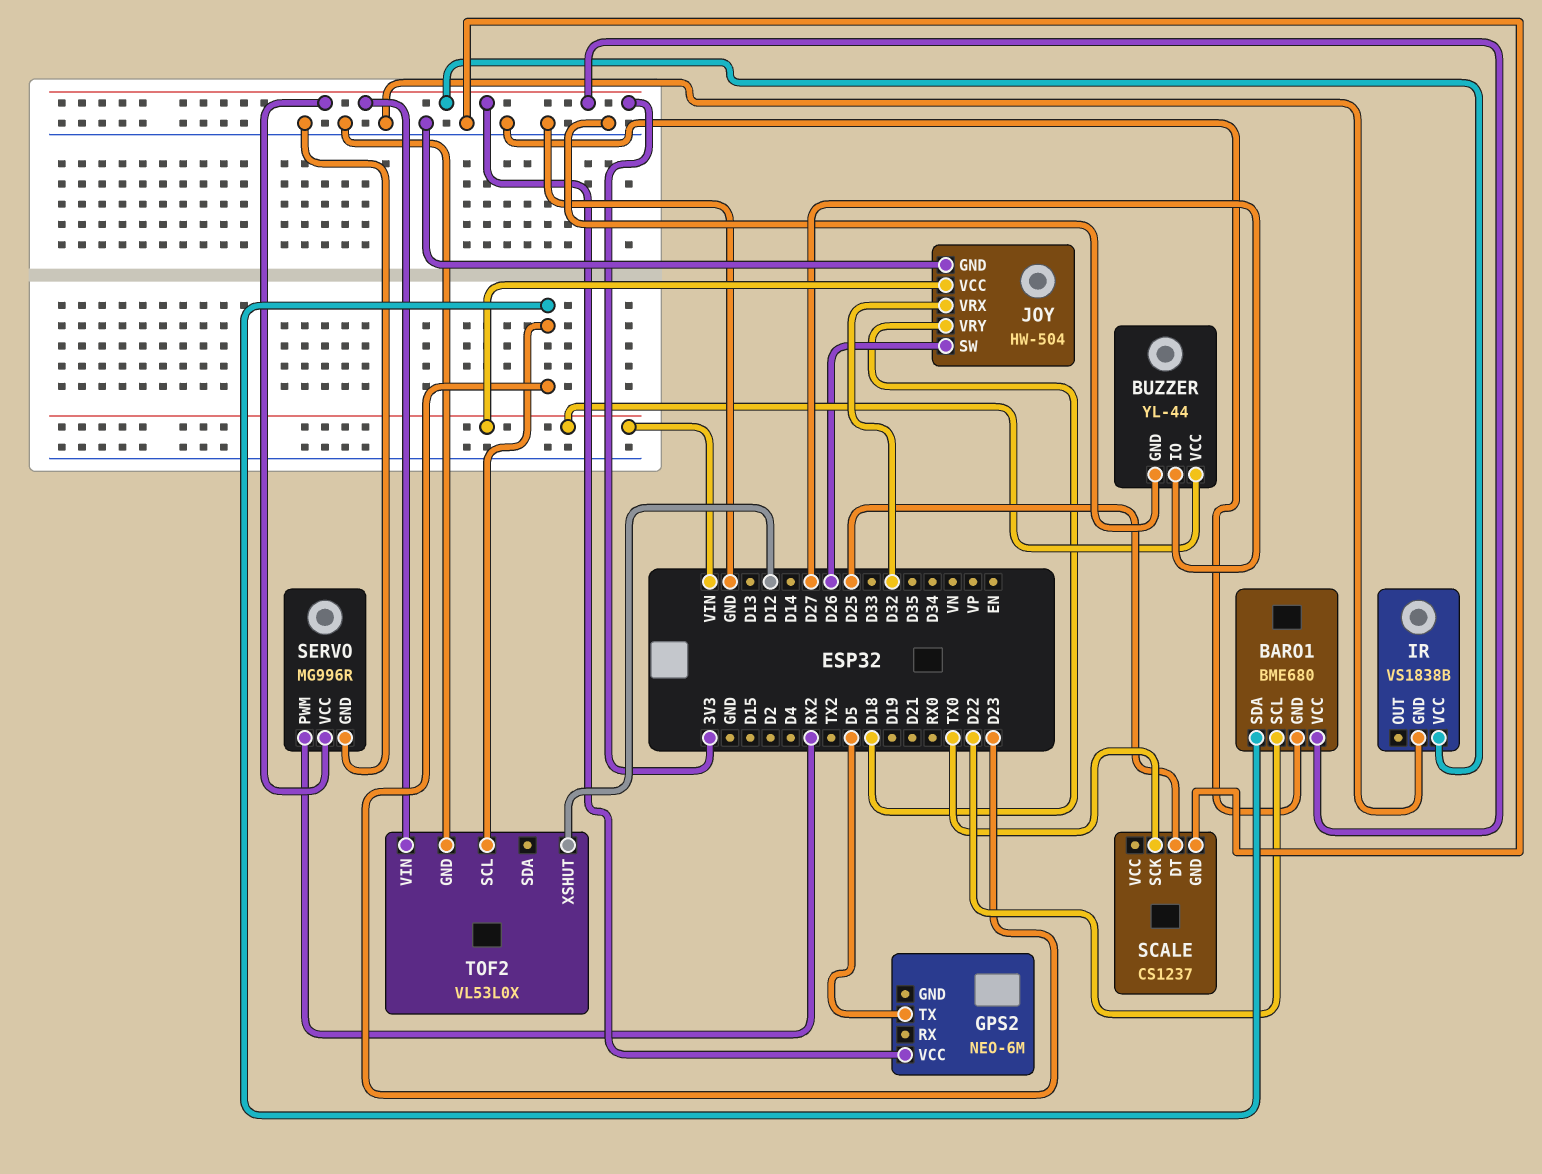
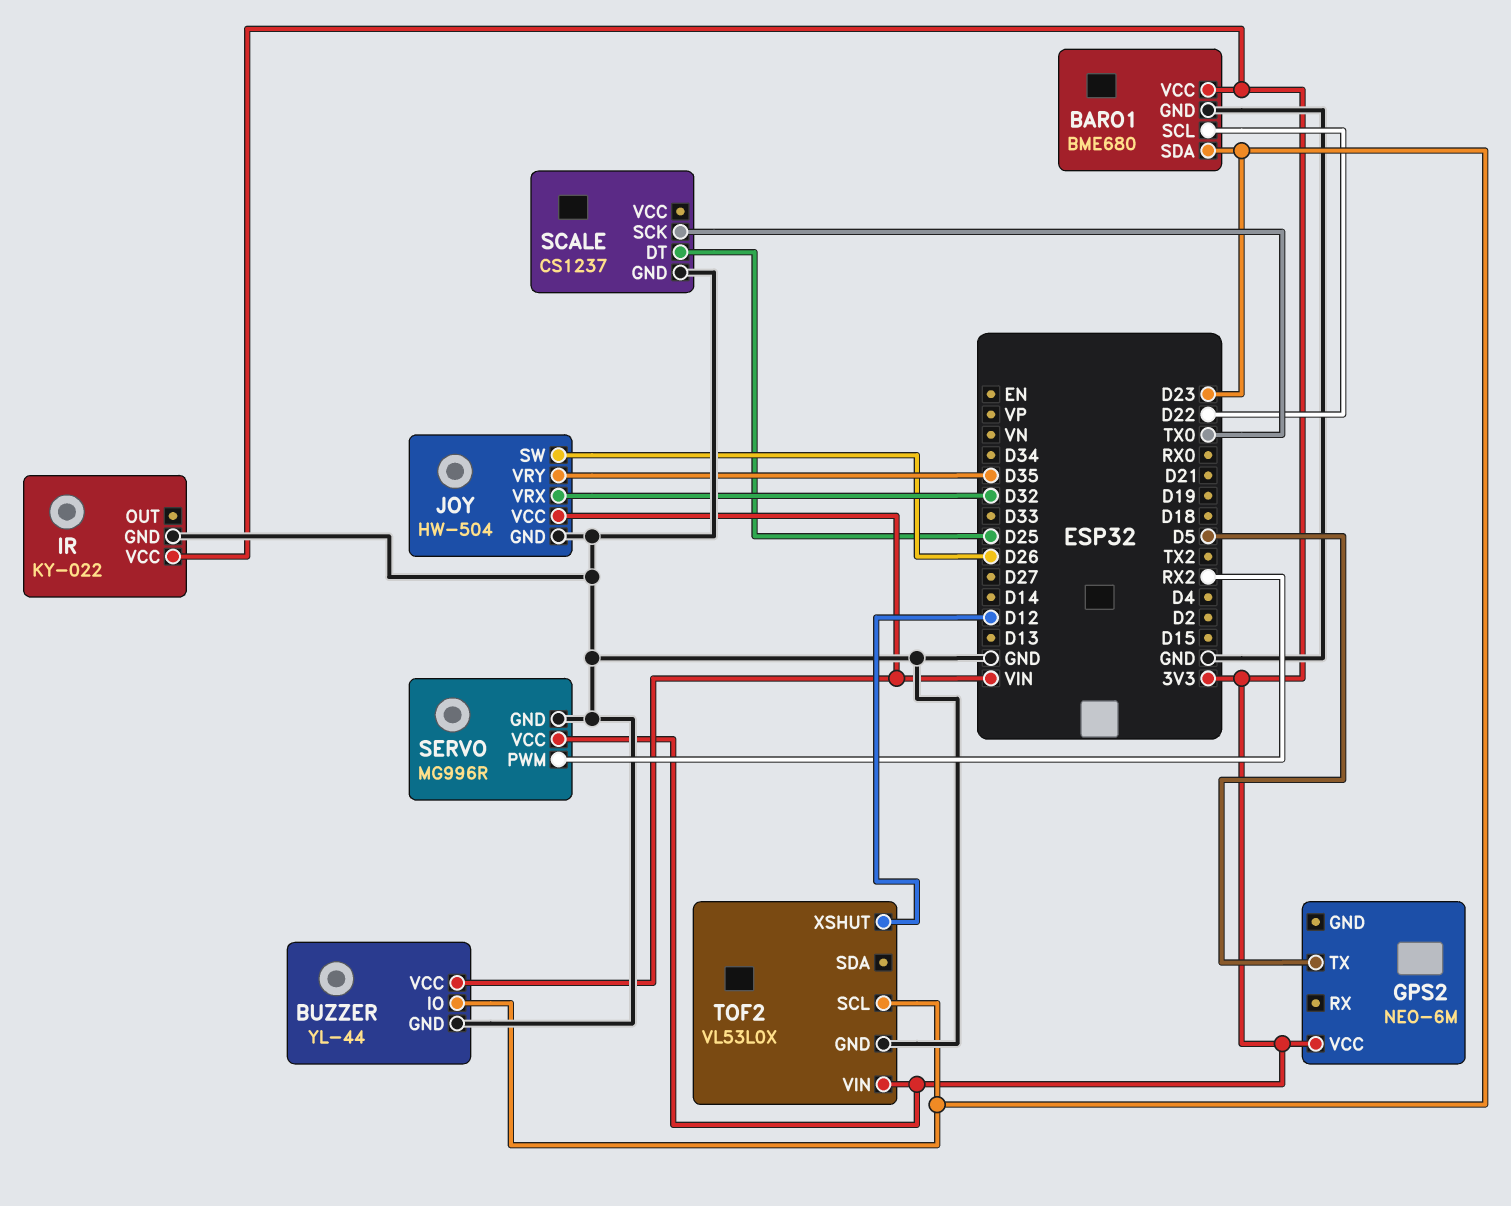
BUZZER pin IO: D27 -> D23
IR: VS1838B -> KY-022
JOY pin VRY: D18 -> D35

